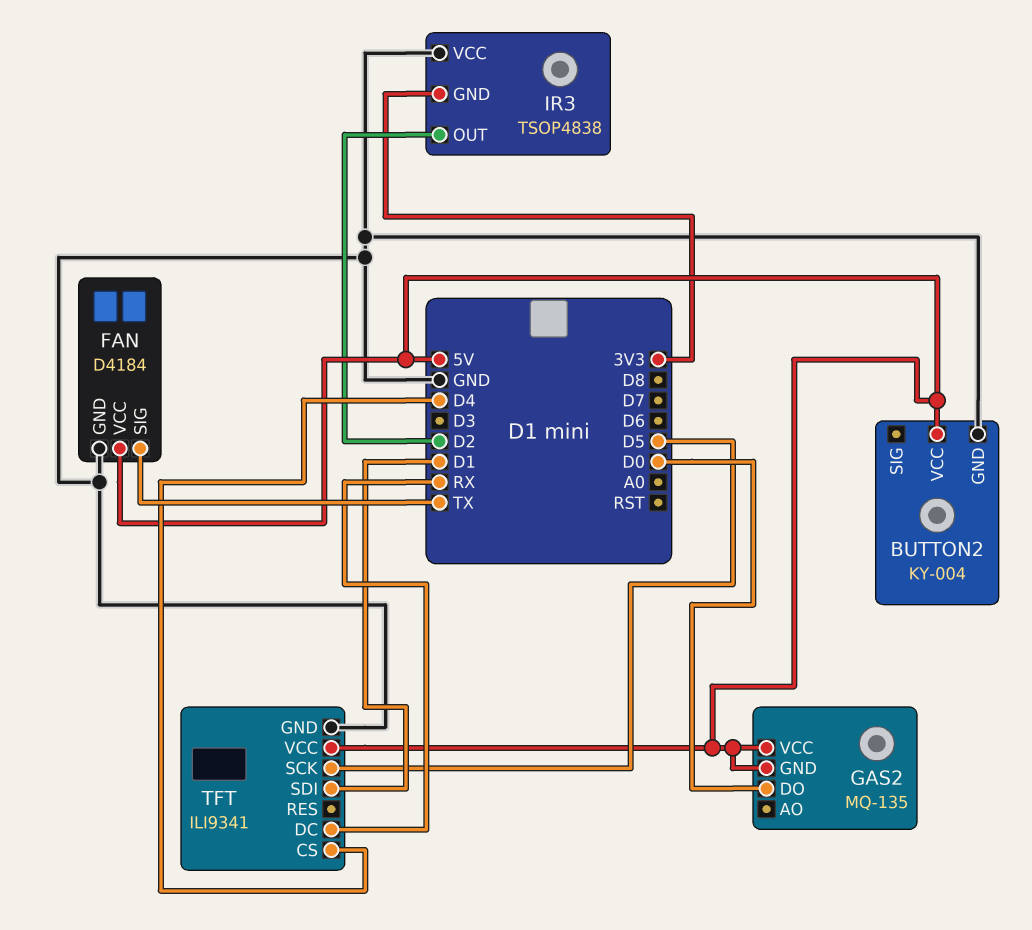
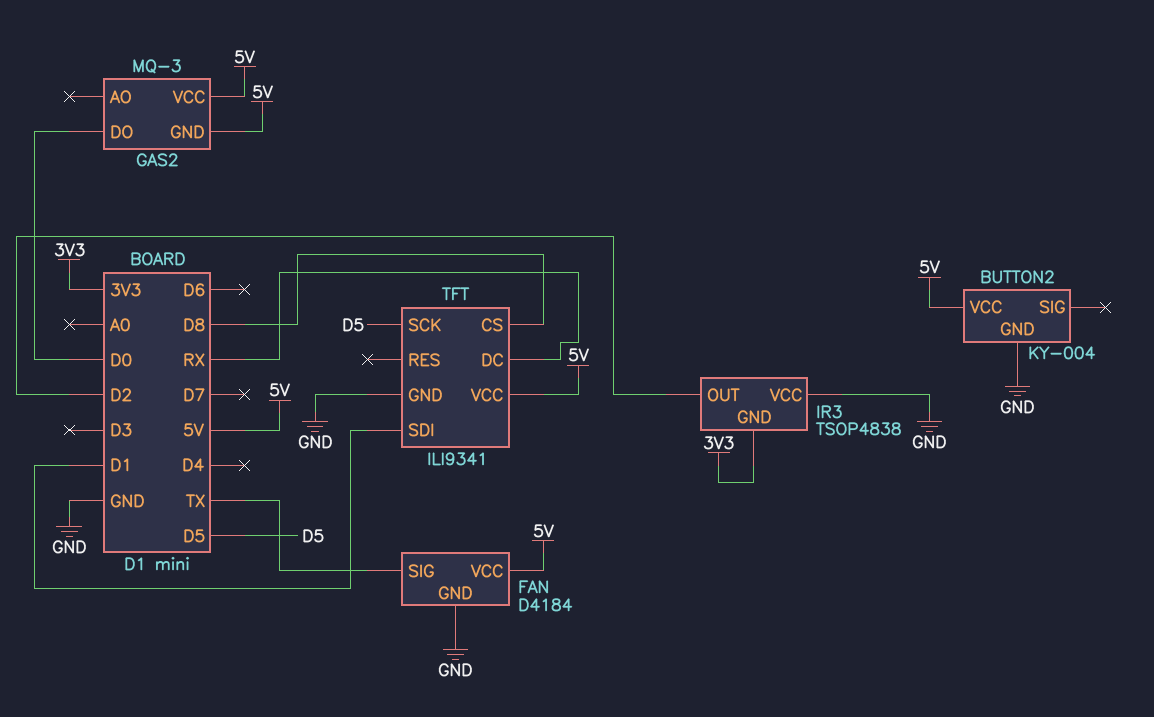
GAS2: MQ-135 -> MQ-3
TFT pin CS: D4 -> D8

